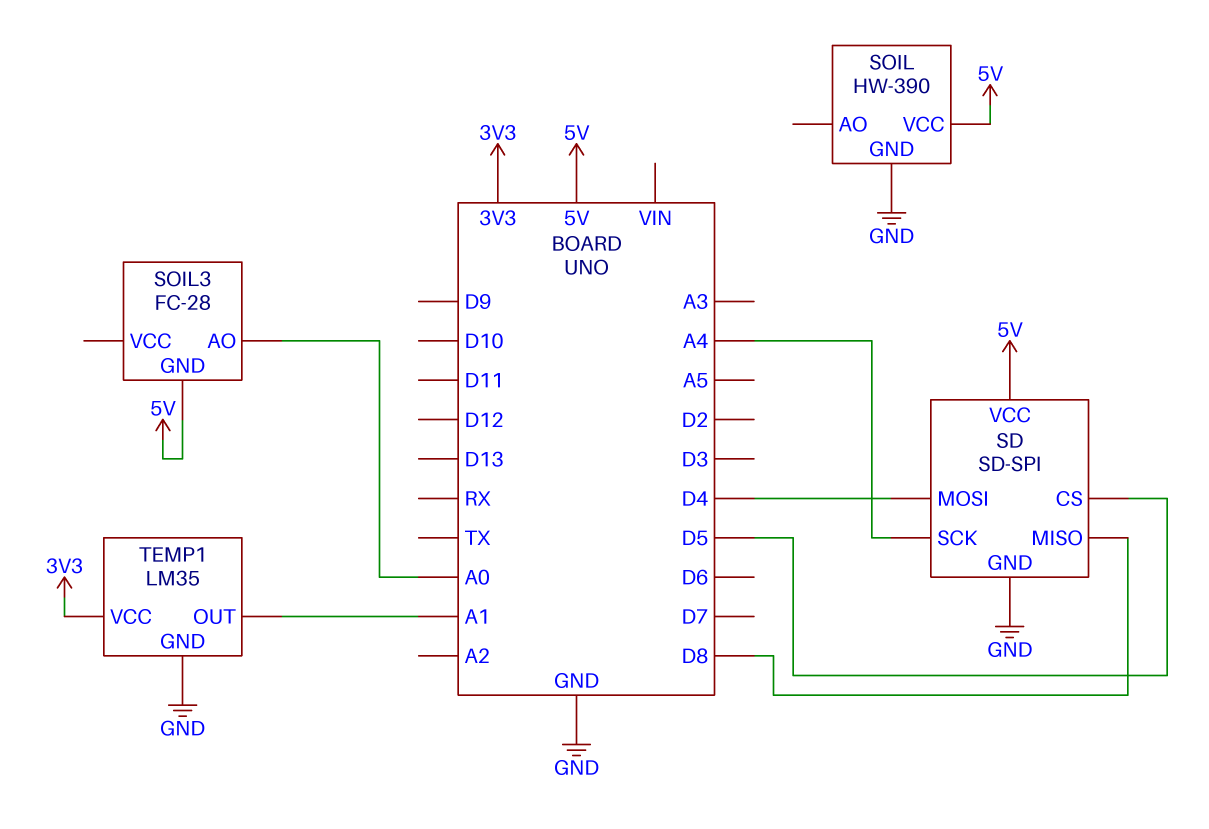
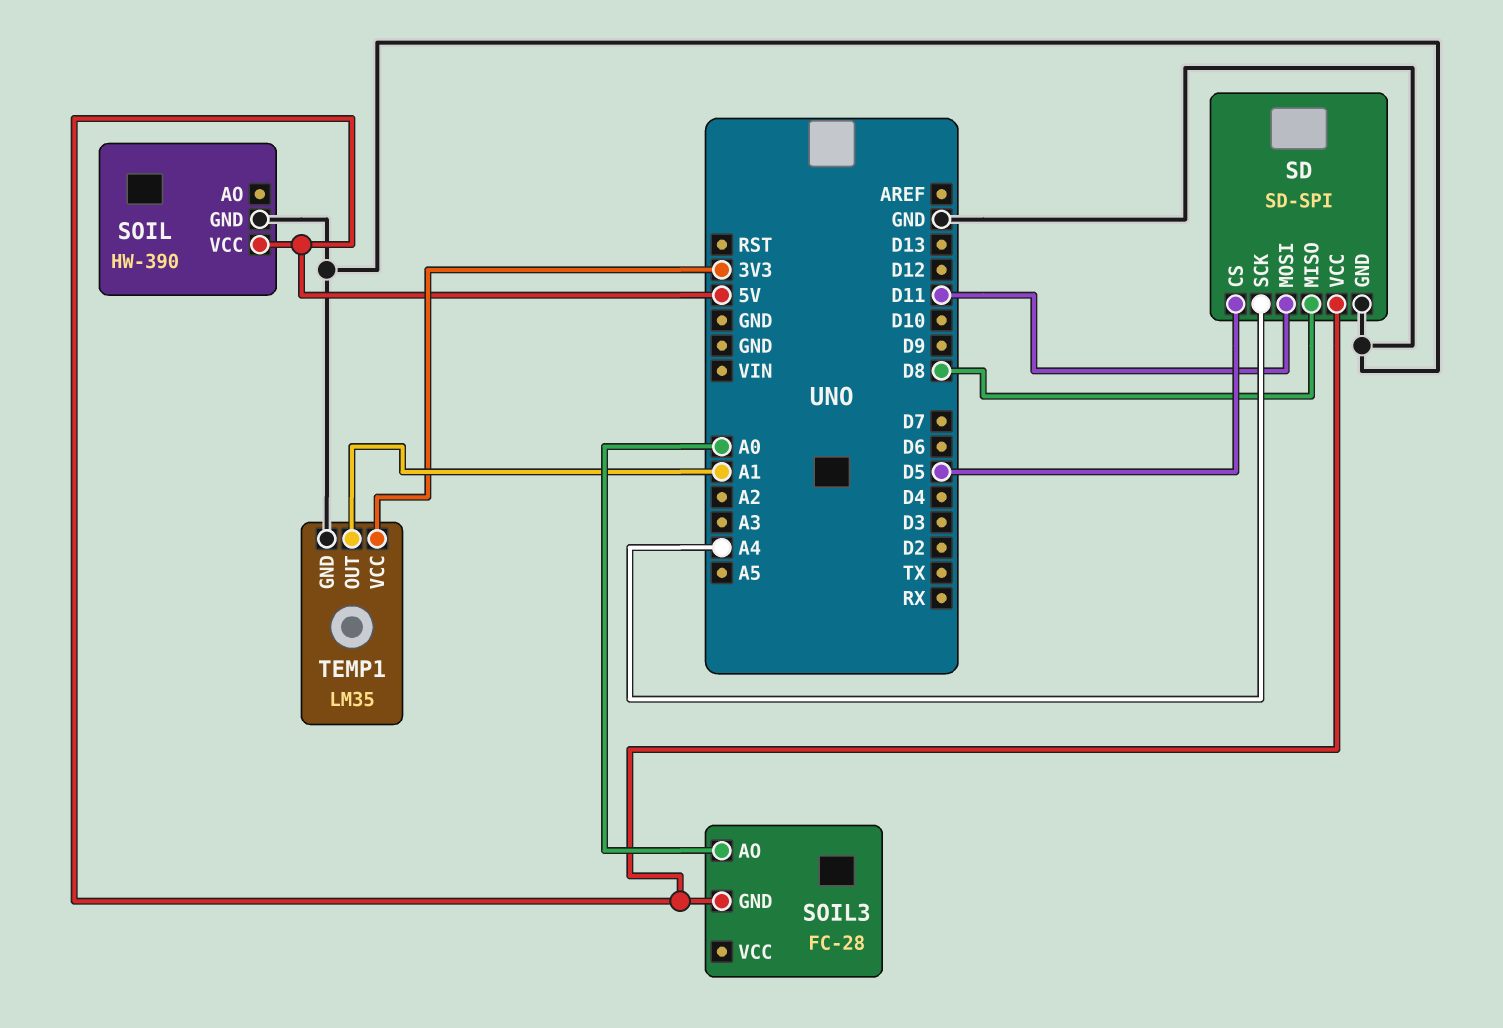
SD pin MOSI: D4 -> D11

